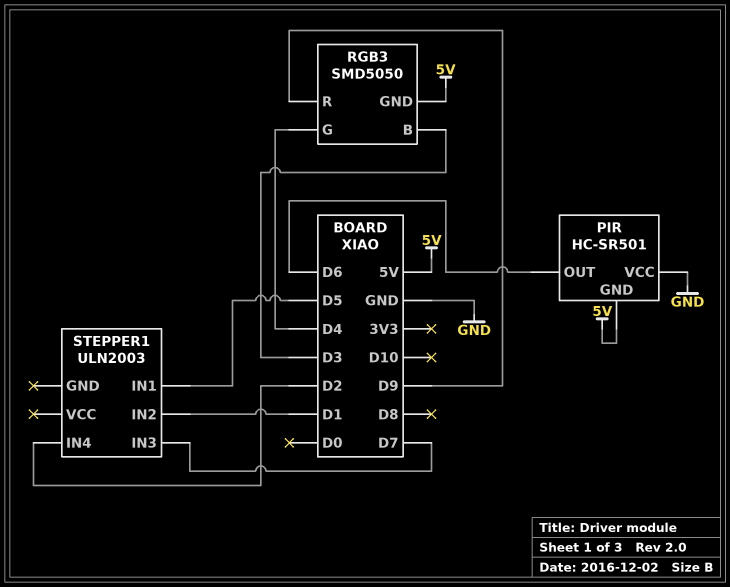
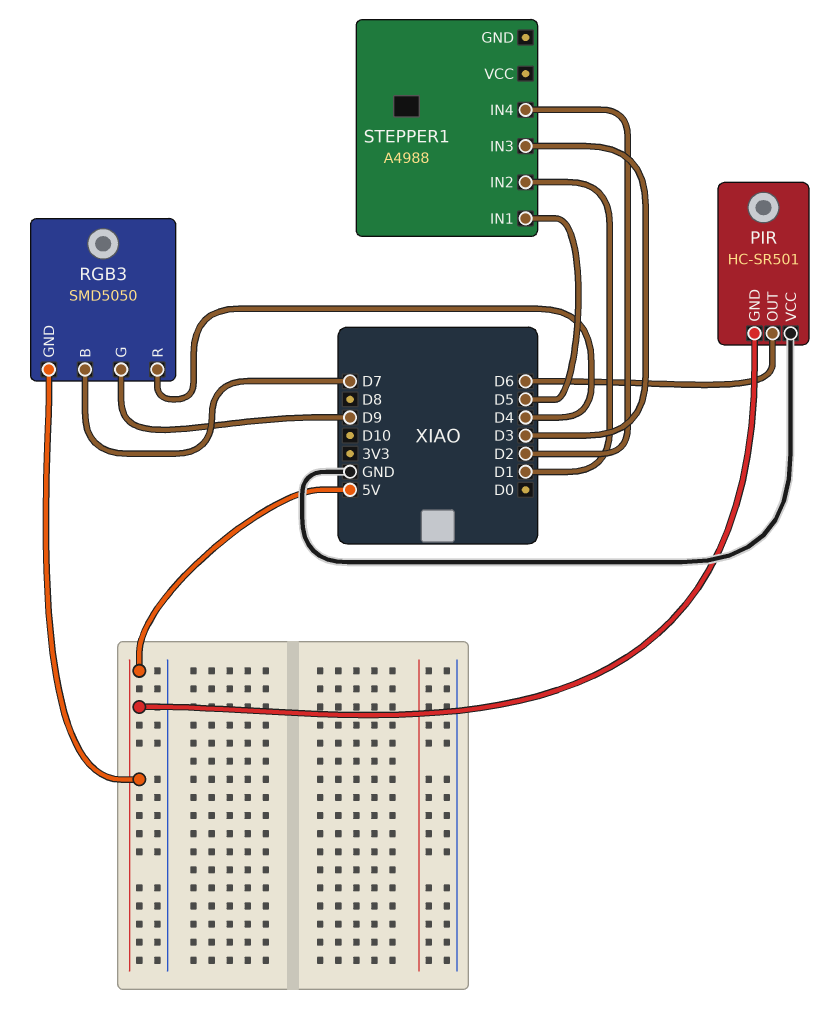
RGB3 pin B: D3 -> D7
RGB3 pin G: D4 -> D9
RGB3 pin R: D9 -> D4
STEPPER1: ULN2003 -> A4988
STEPPER1 pin IN3: D7 -> D3

